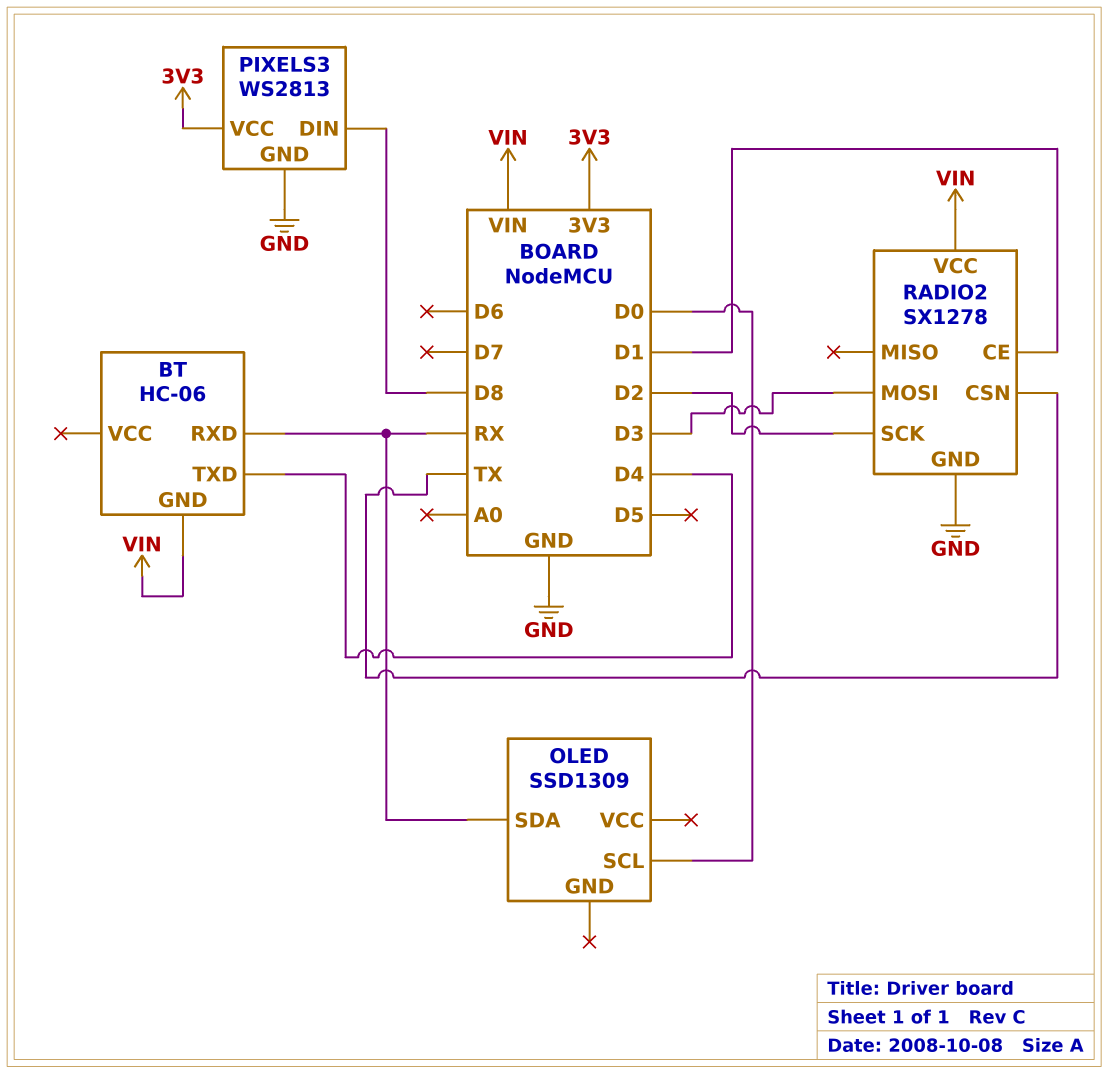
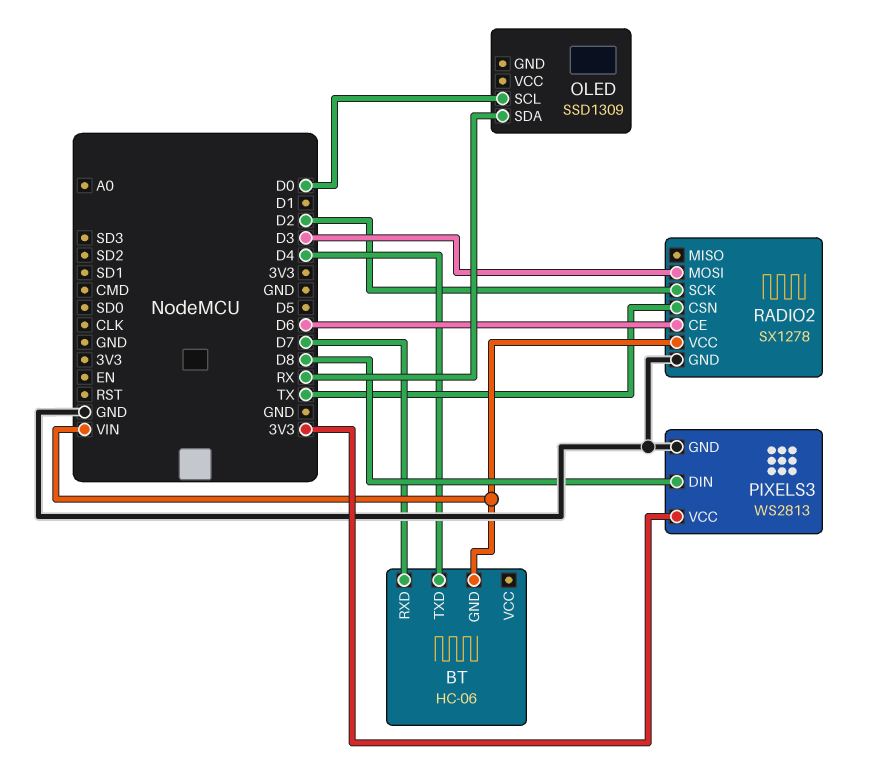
BT pin RXD: RX -> D7
RADIO2 pin CE: D1 -> D6

